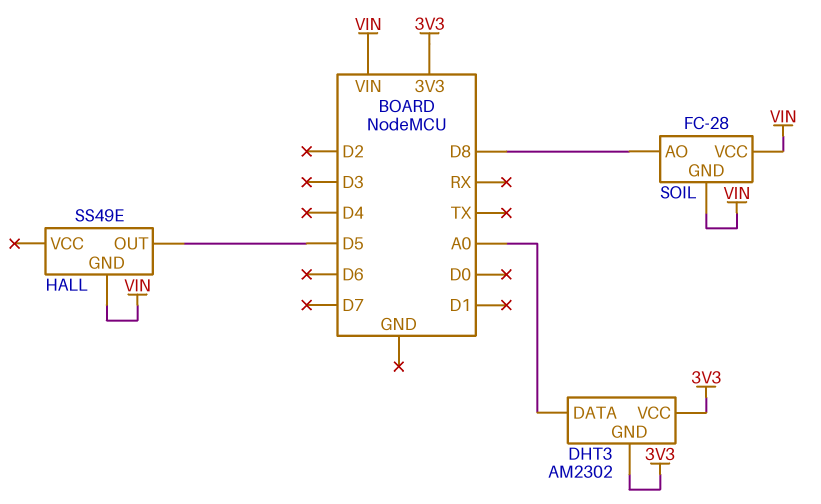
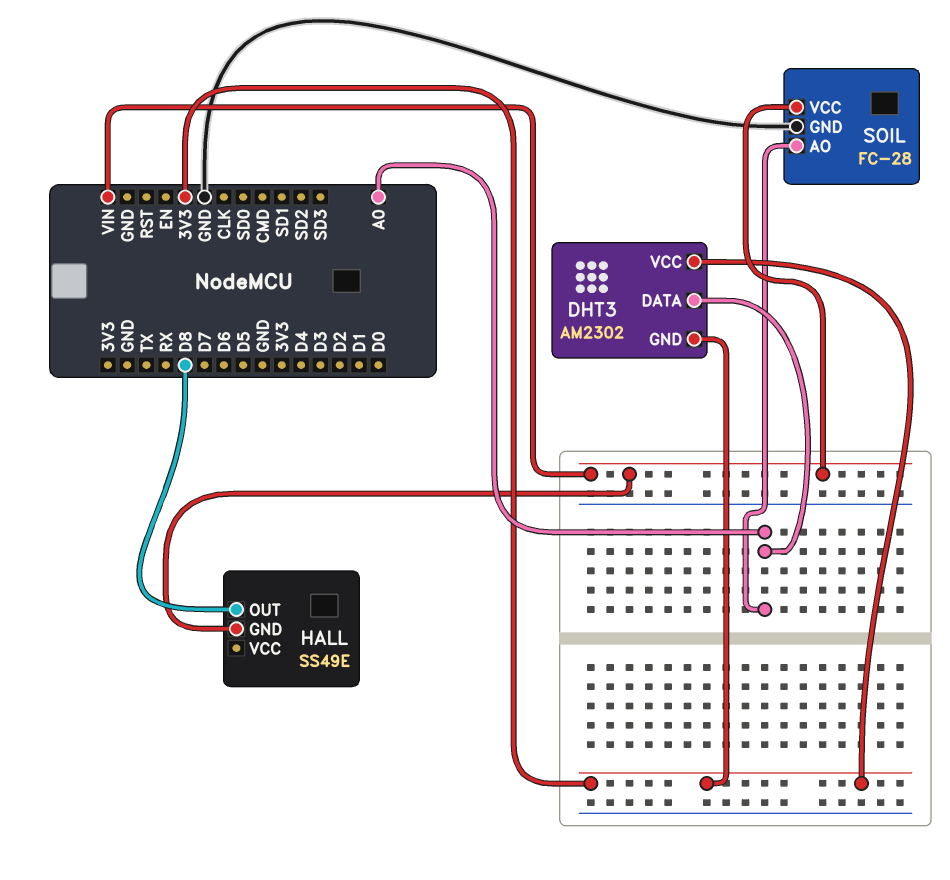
HALL pin OUT: D5 -> D8
SOIL pin AO: D8 -> A0
SOIL pin GND: VIN -> GND

